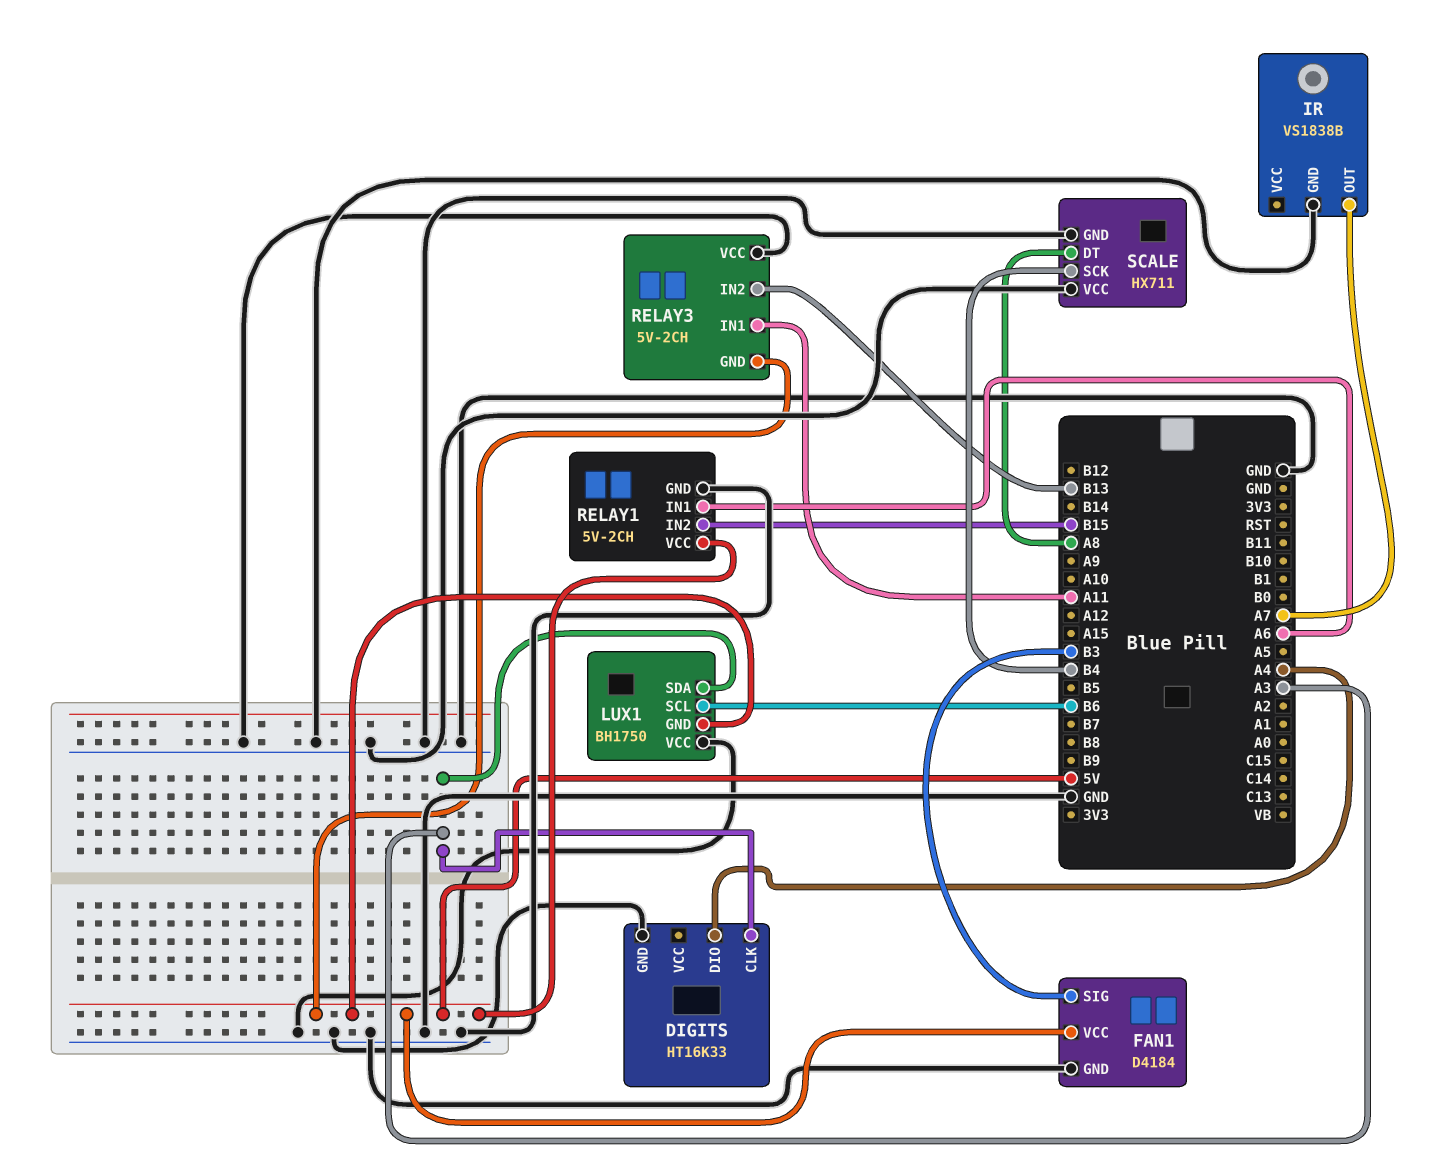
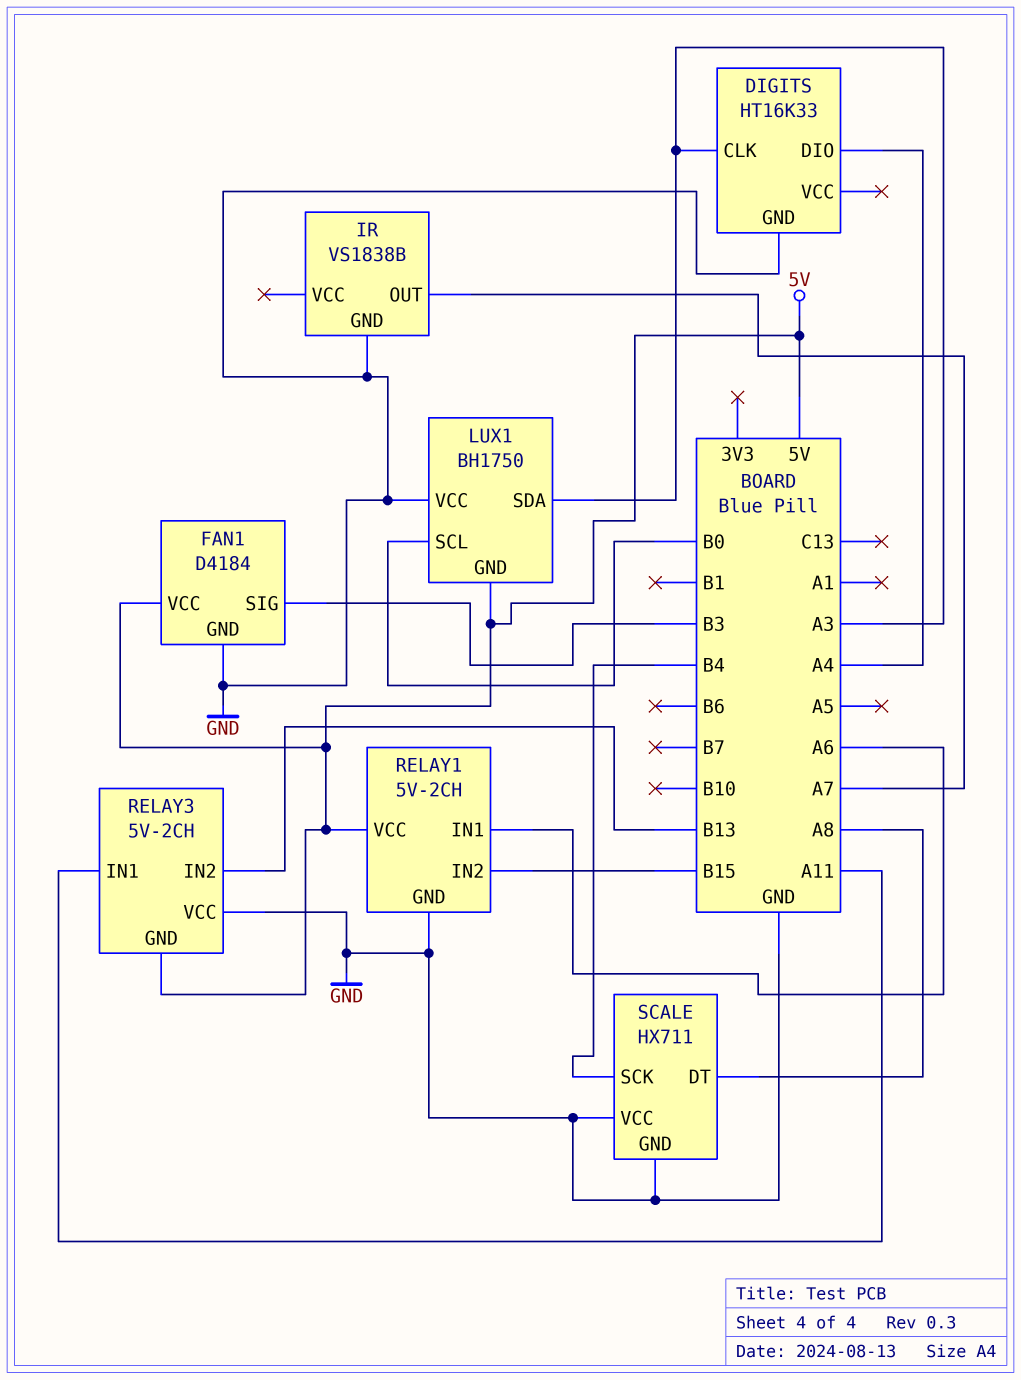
LUX1 pin SCL: B6 -> B0

